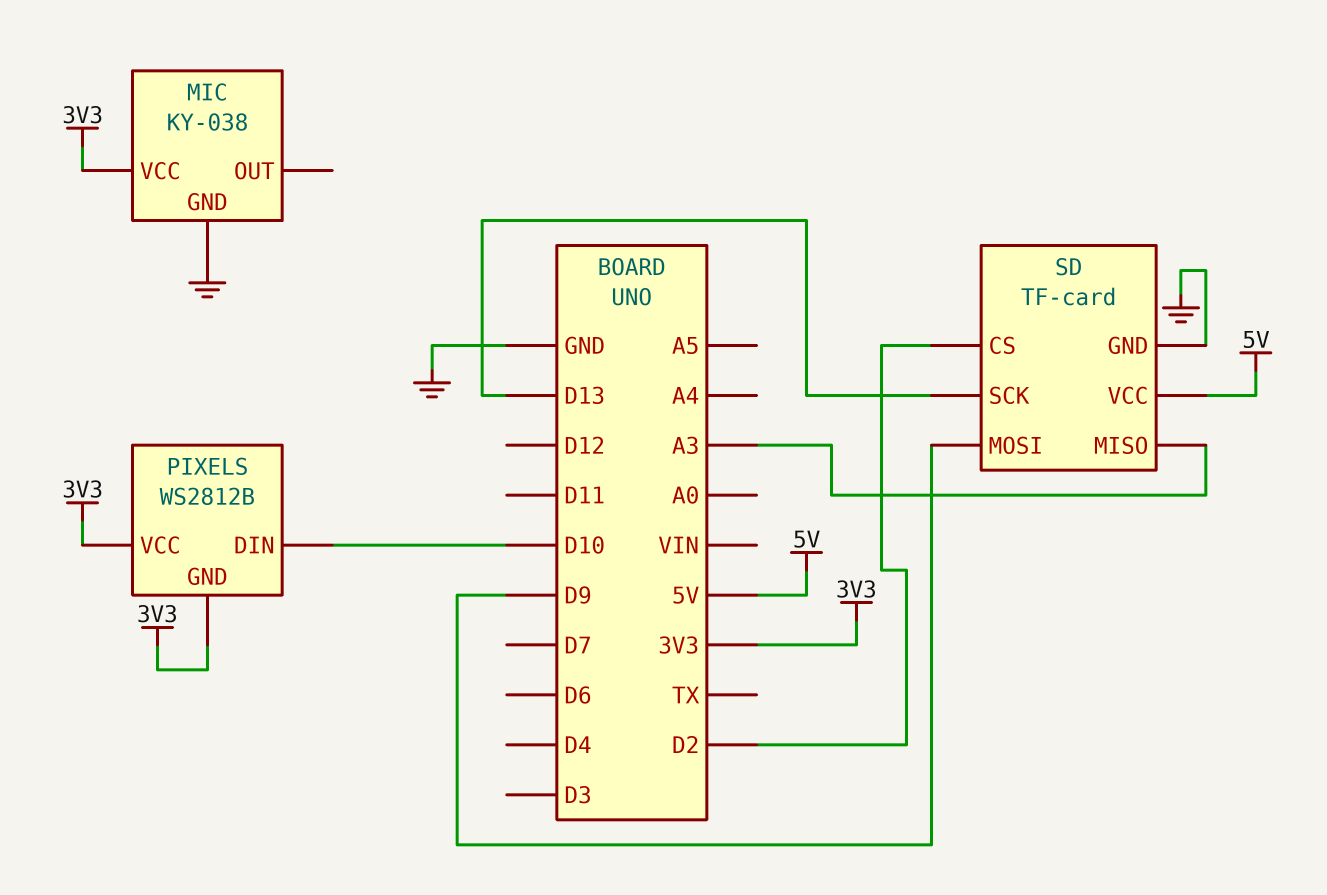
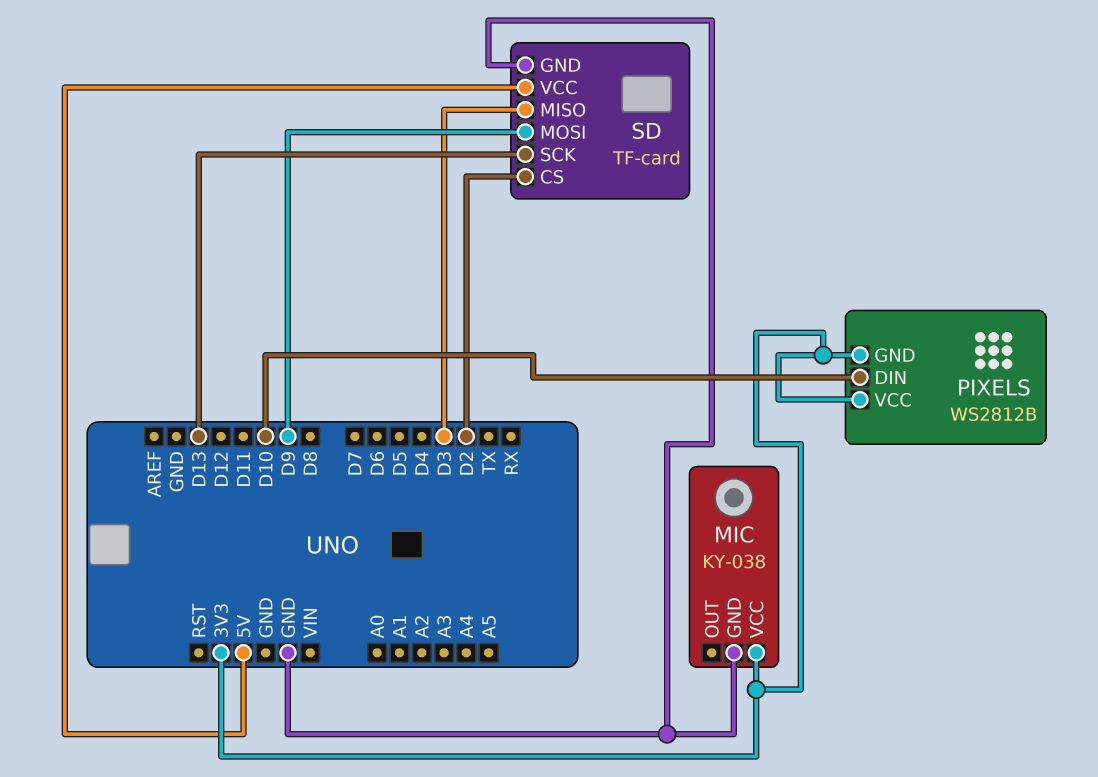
SD pin MISO: A3 -> D3

